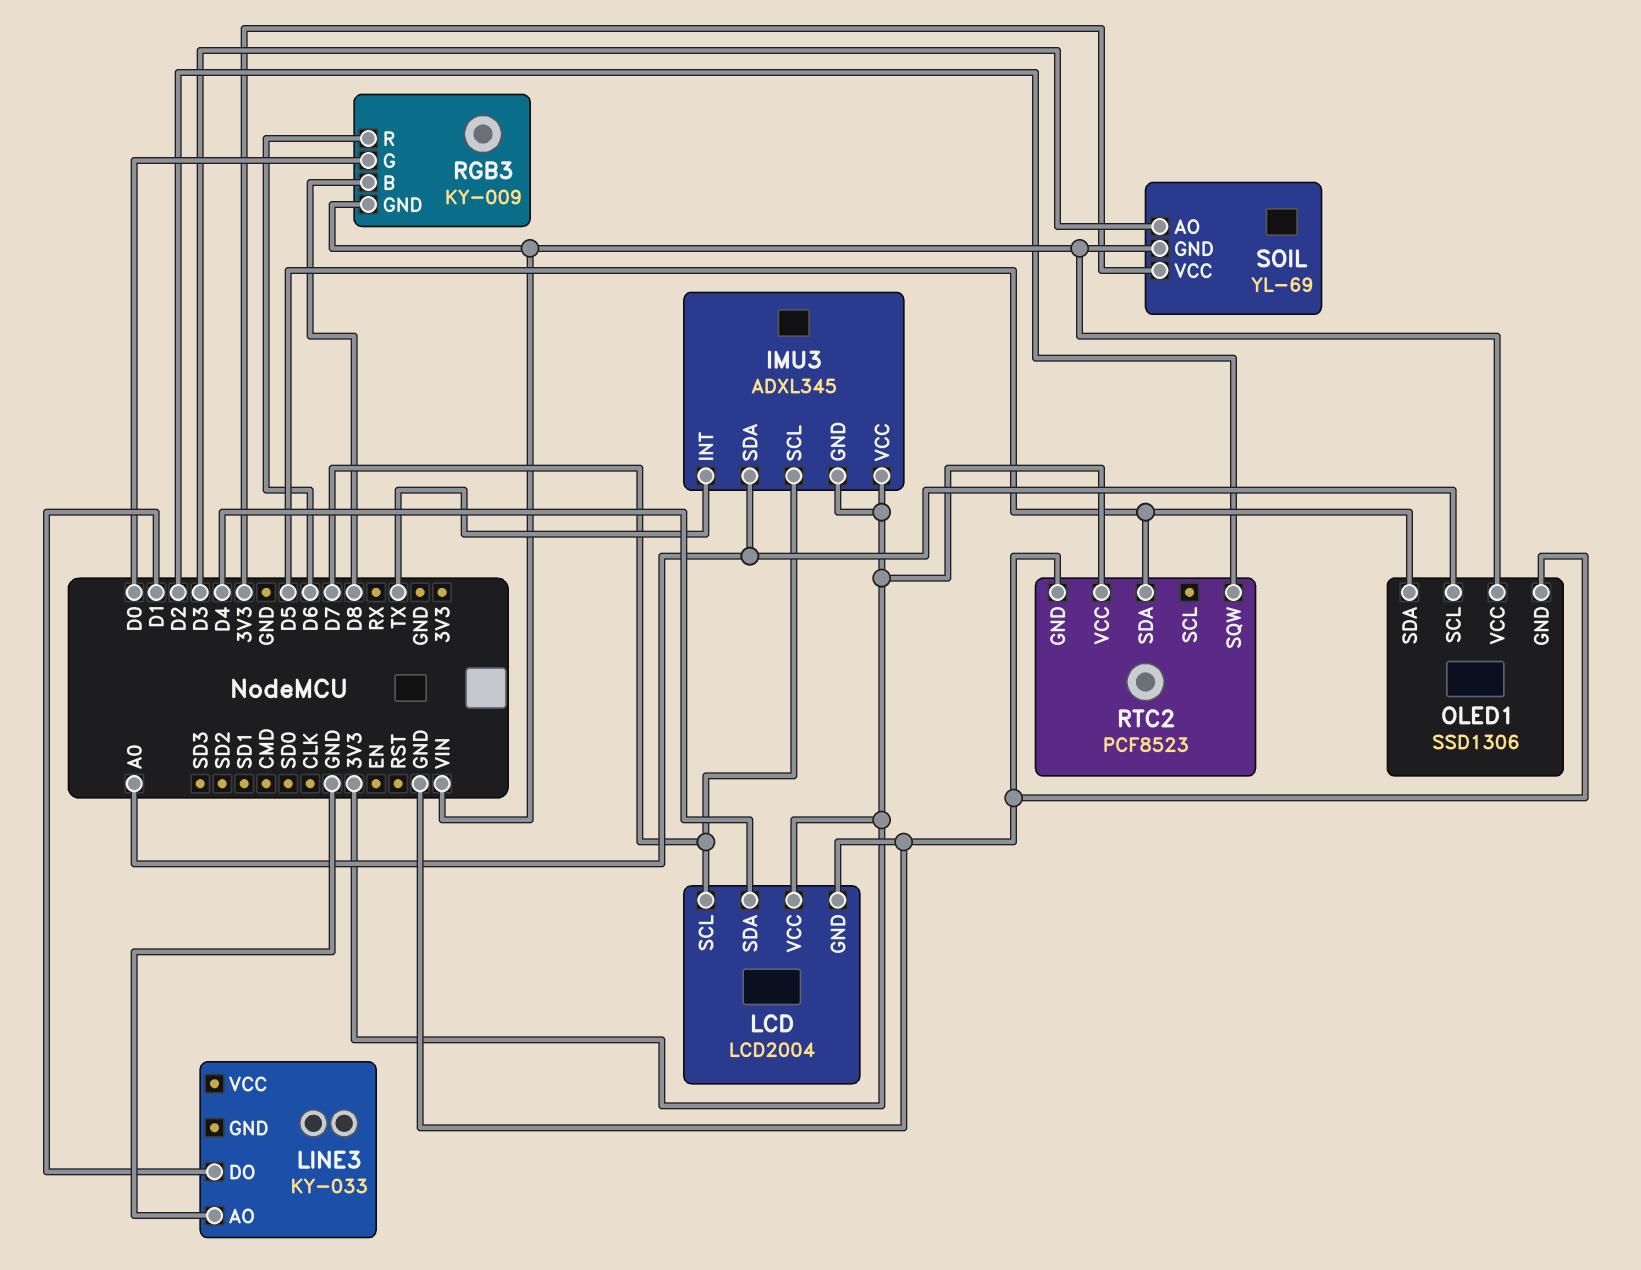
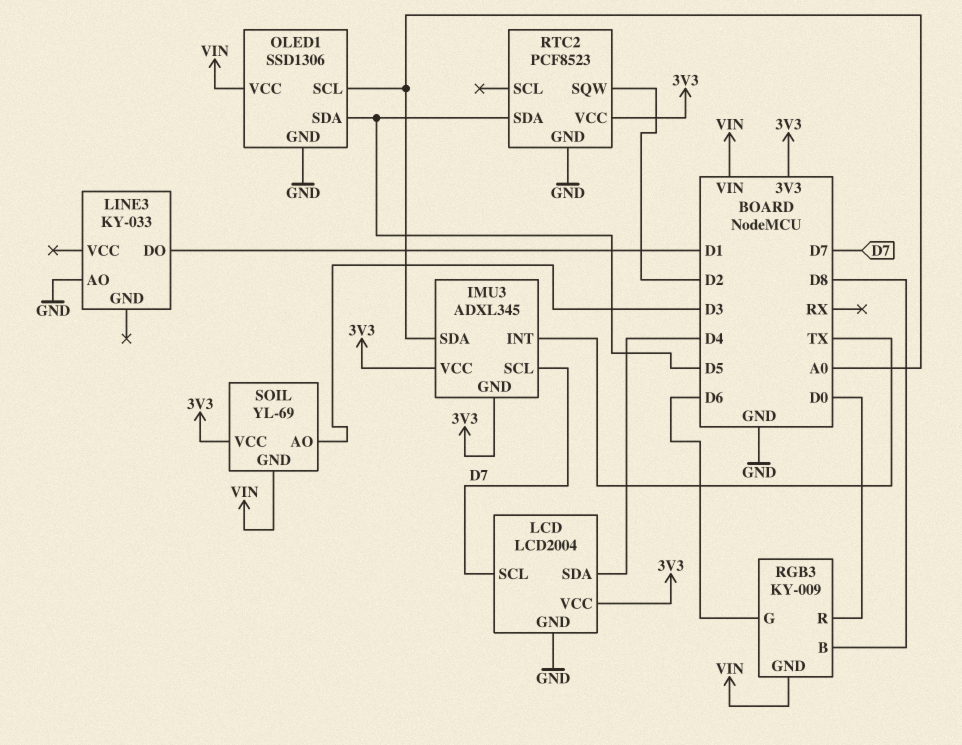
RGB3 pin G: D0 -> D6
RGB3 pin R: D6 -> D0

